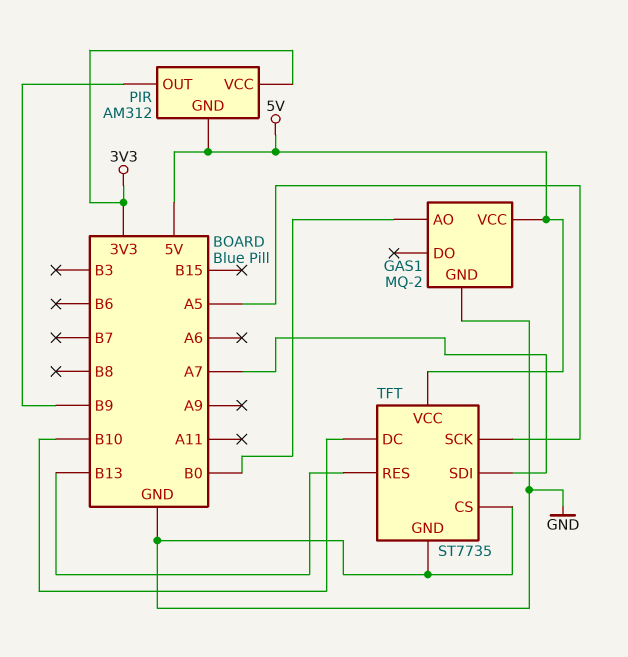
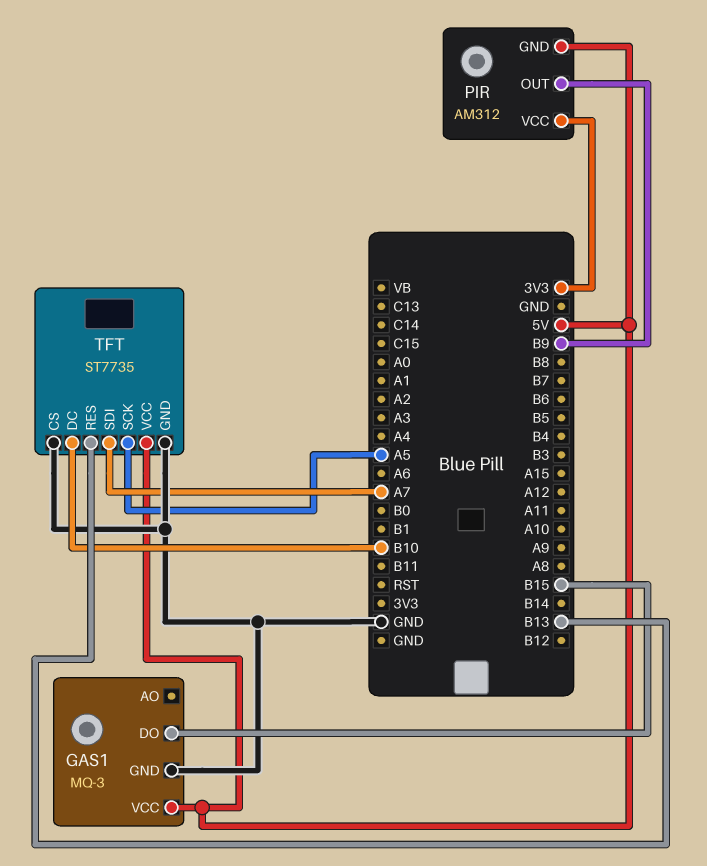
GAS1: MQ-2 -> MQ-3
GAS1 pin AO: B0 -> none
GAS1 pin DO: none -> B15

